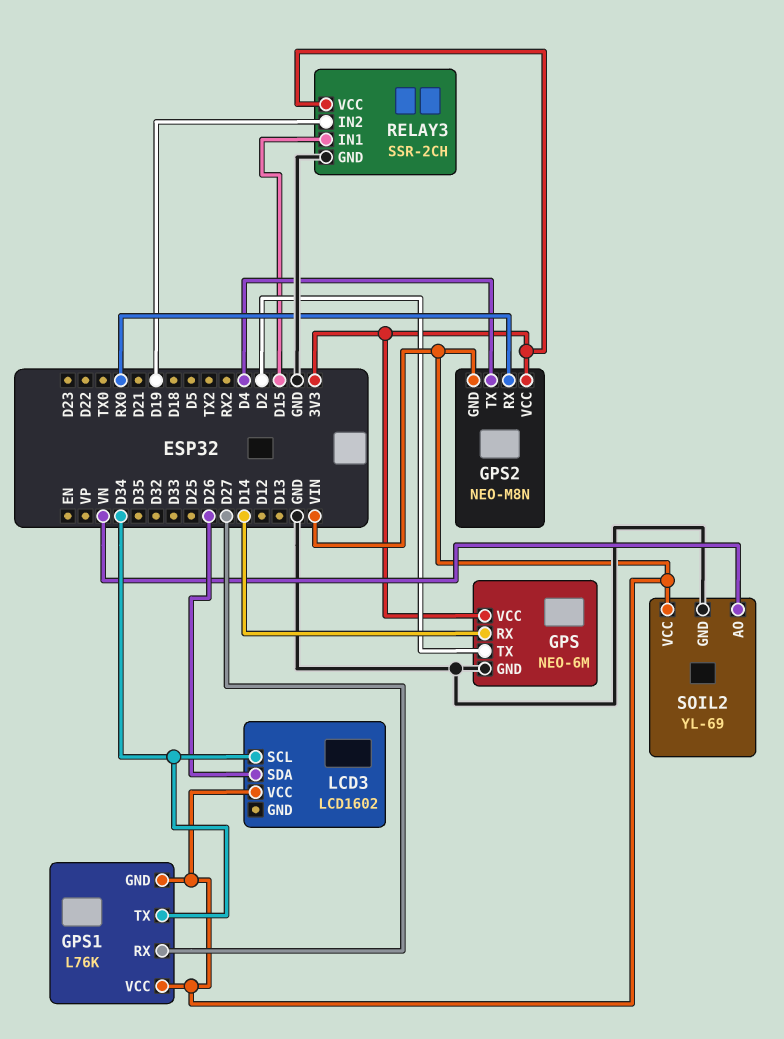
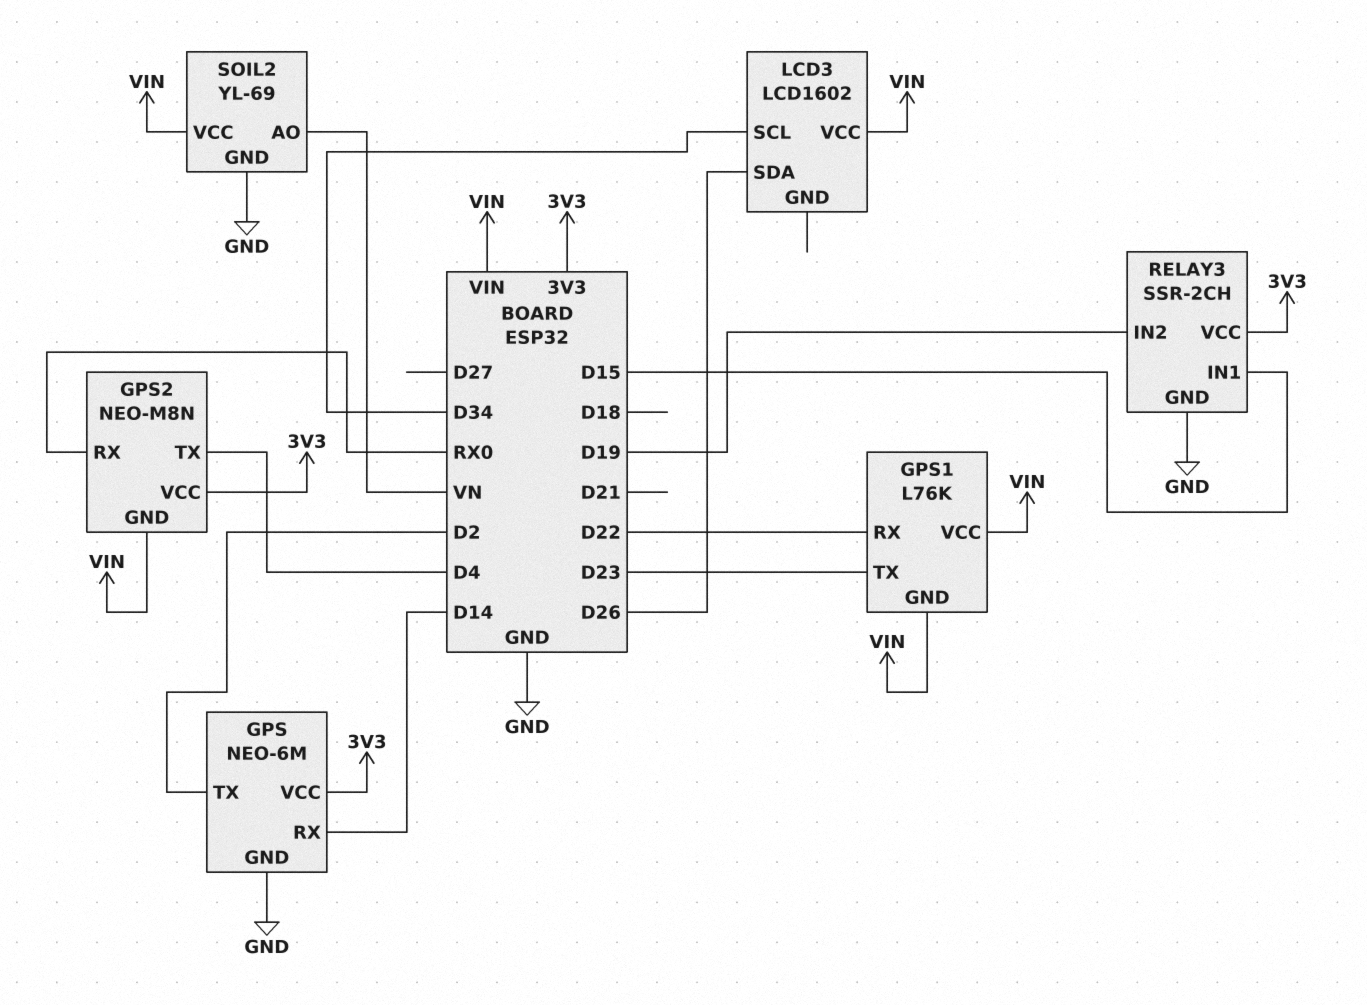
GPS1 pin RX: D27 -> D22
GPS1 pin TX: D34 -> D23

